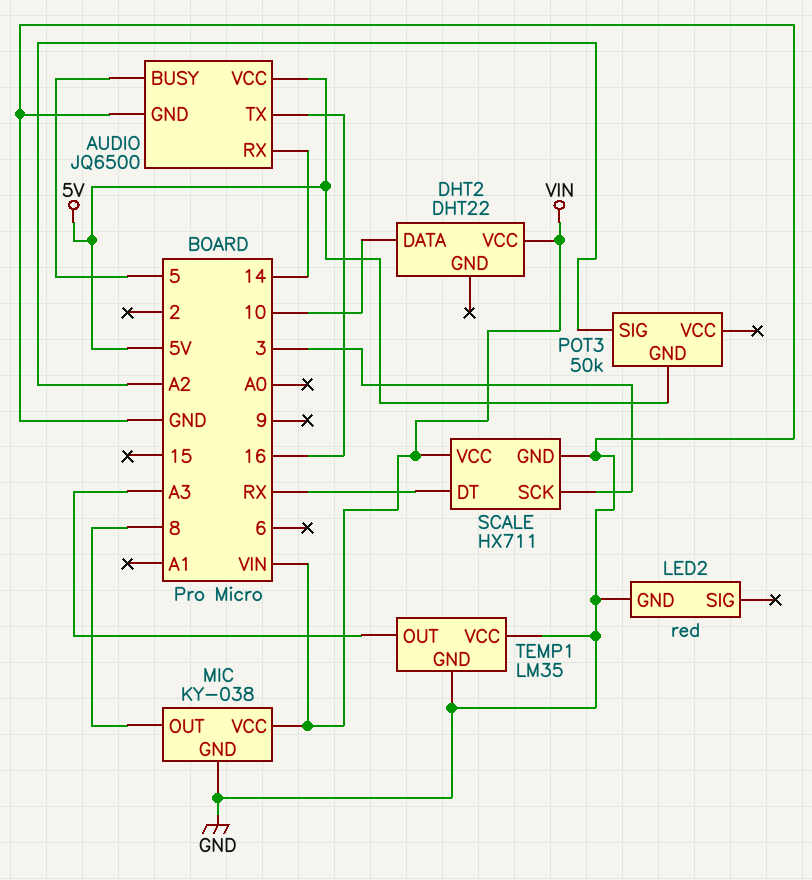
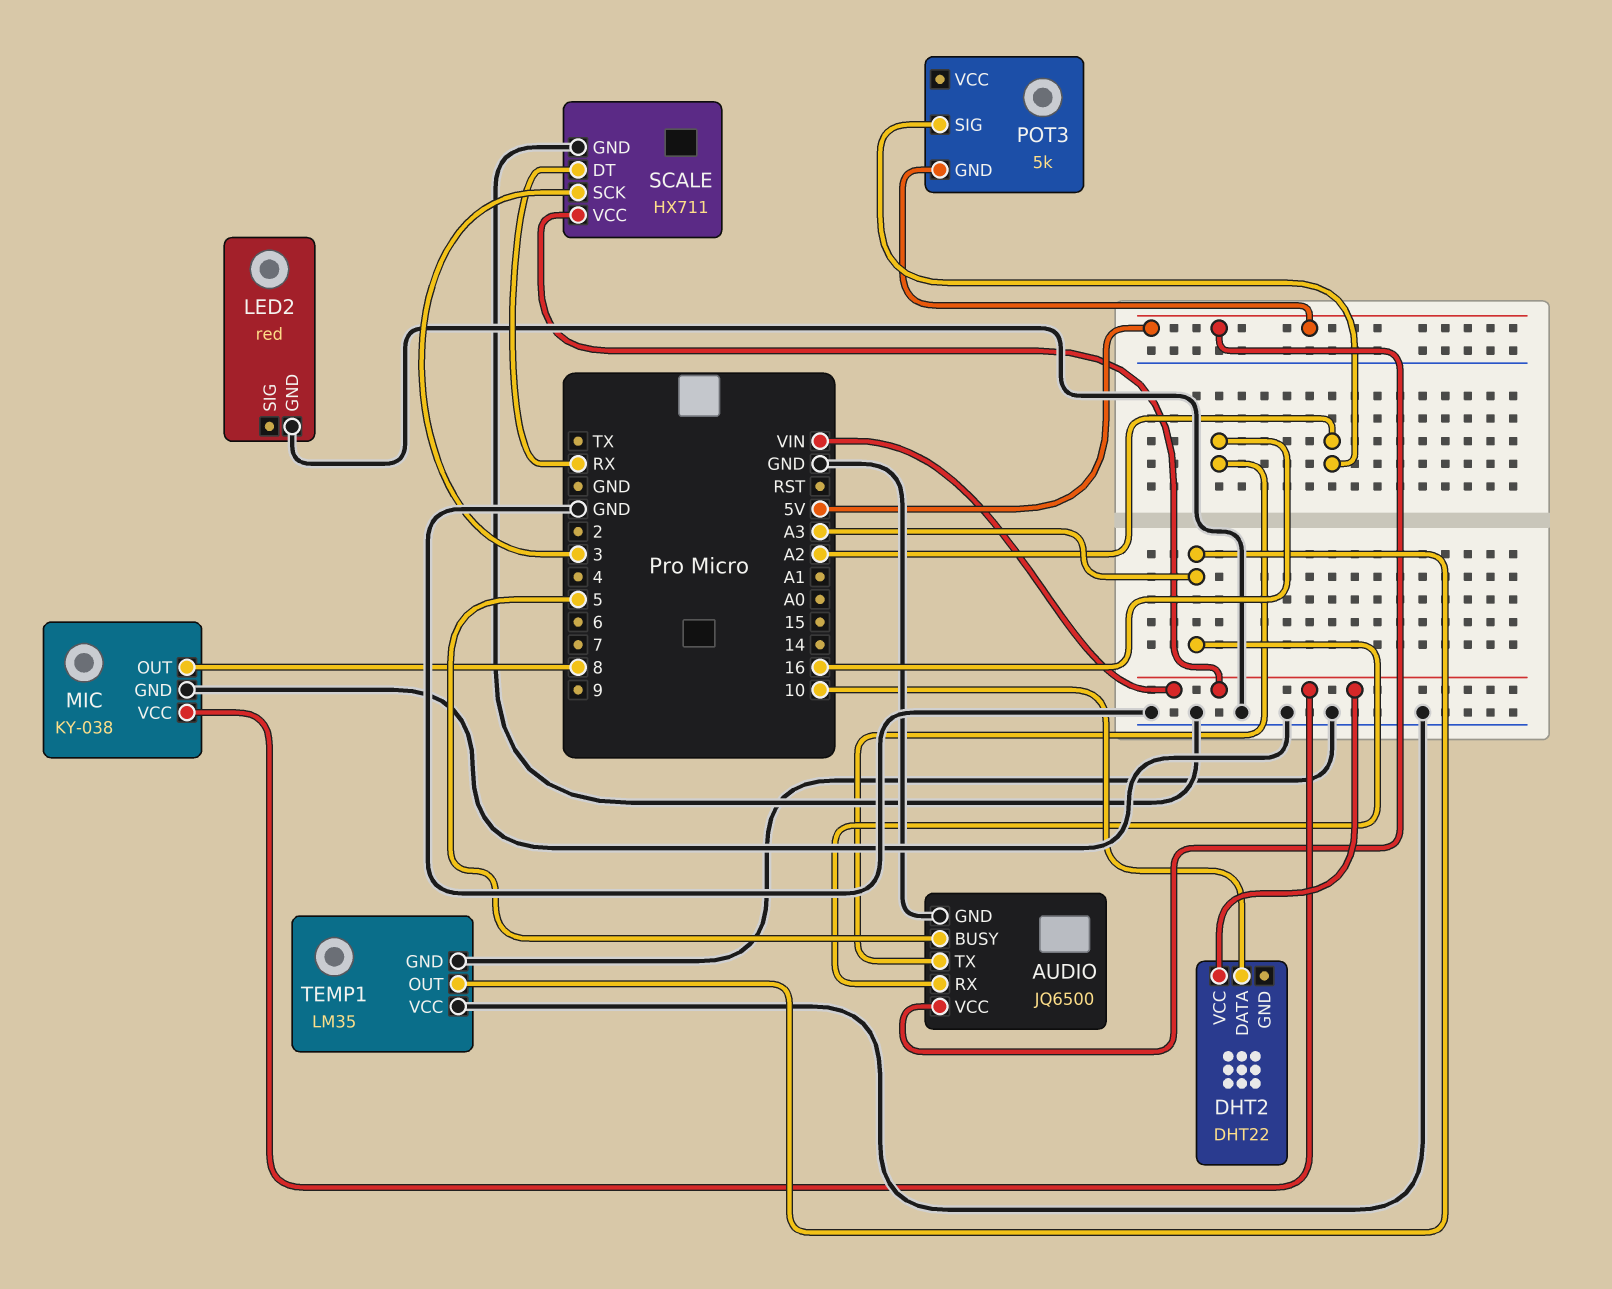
AUDIO pin RX: 14 -> A3
POT3: 50k -> 5k

